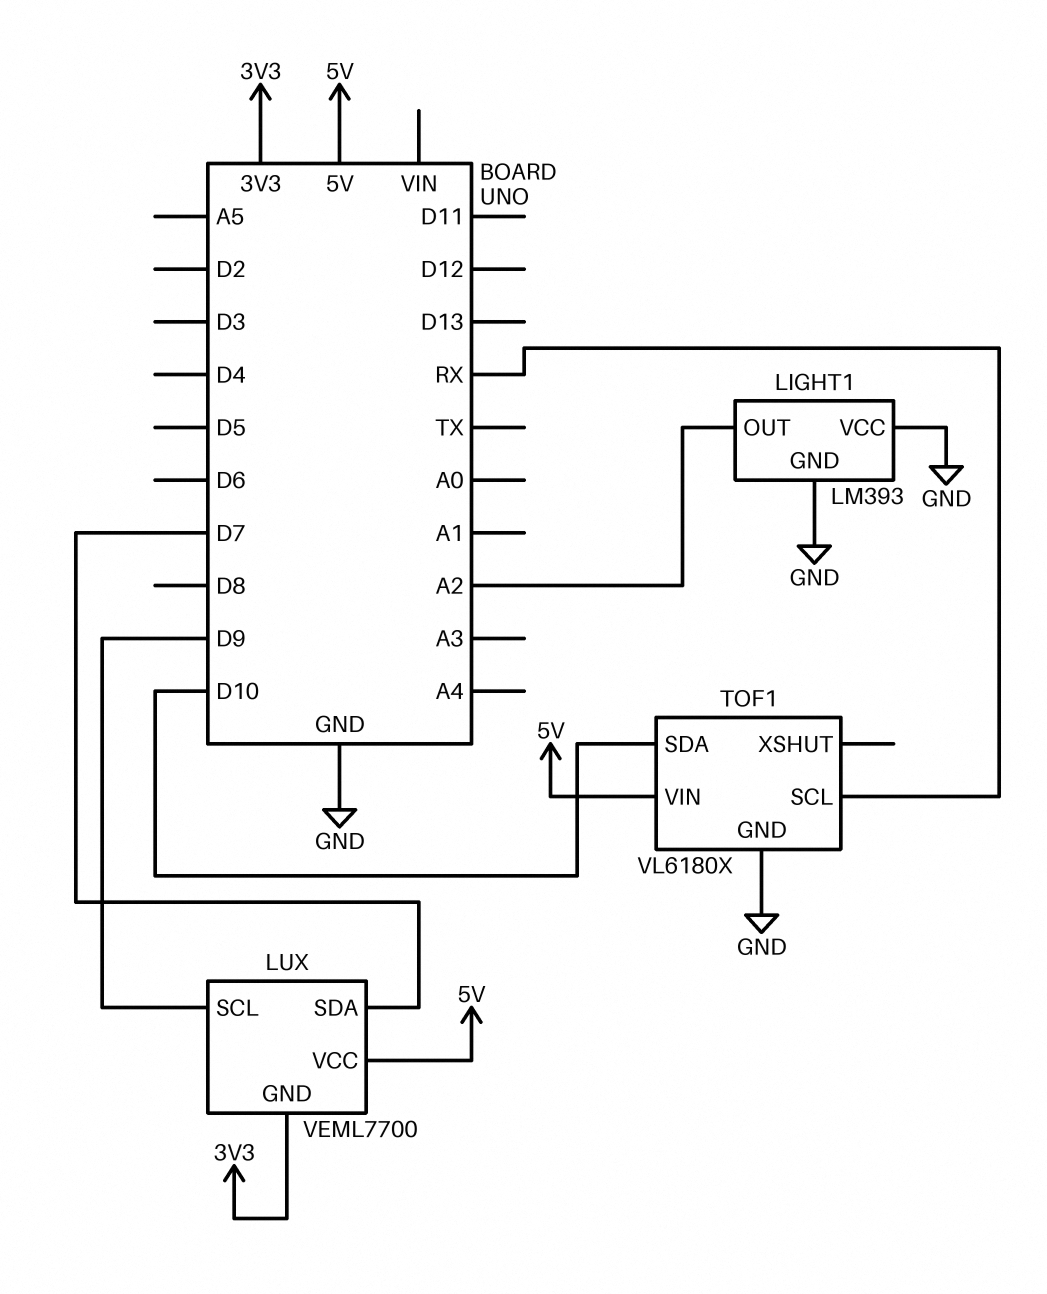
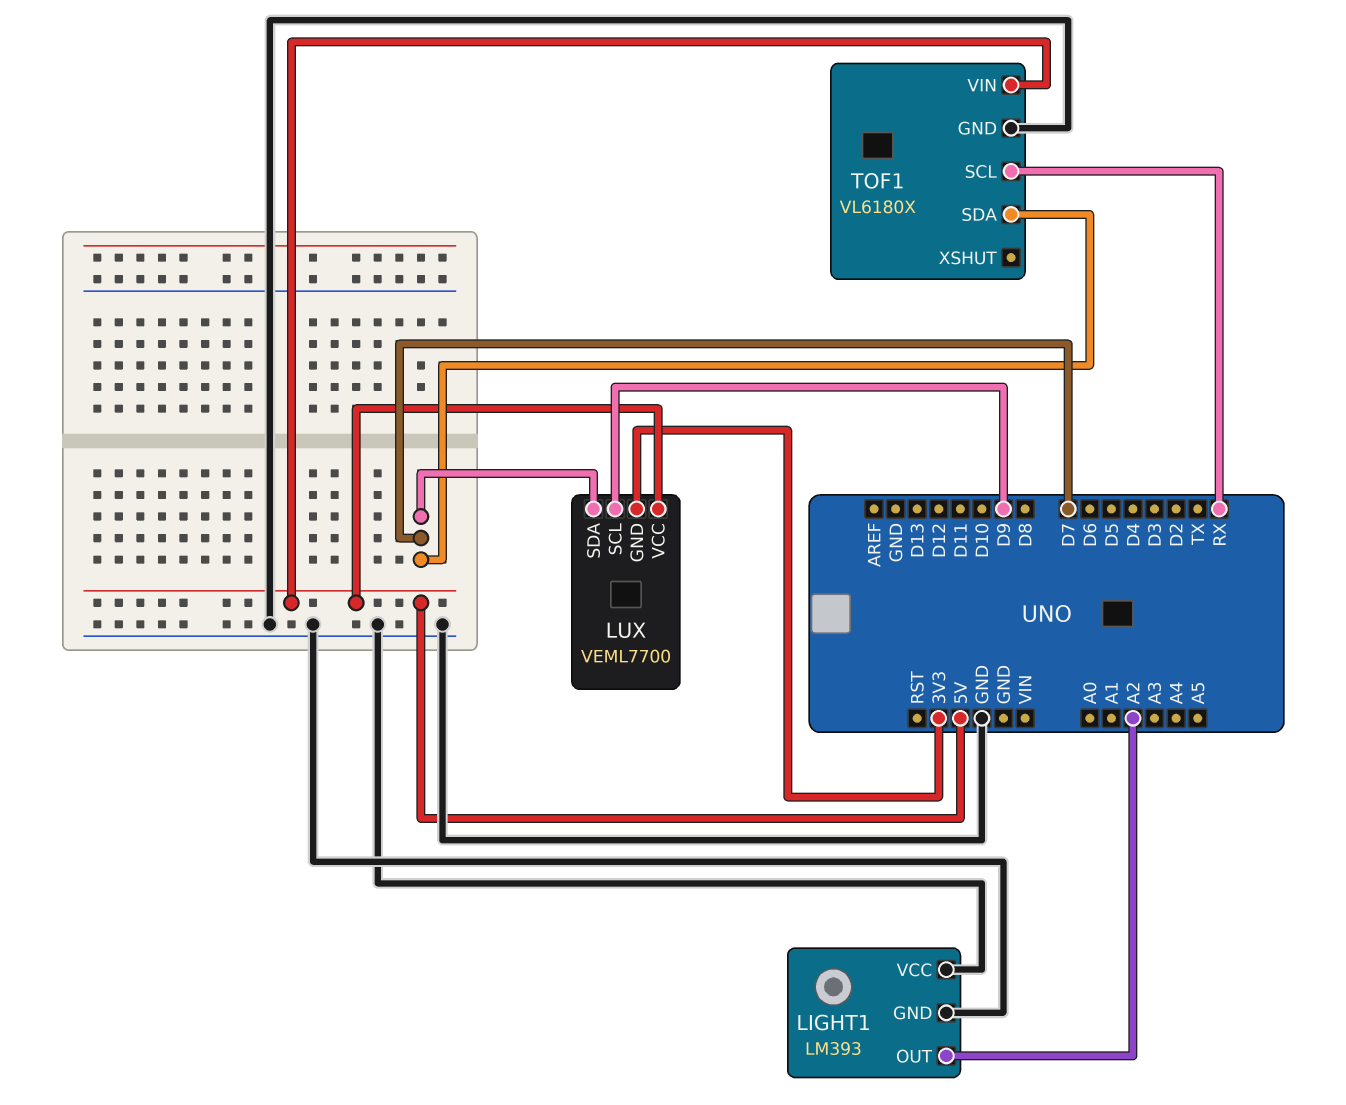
TOF1 pin SDA: D10 -> D7

